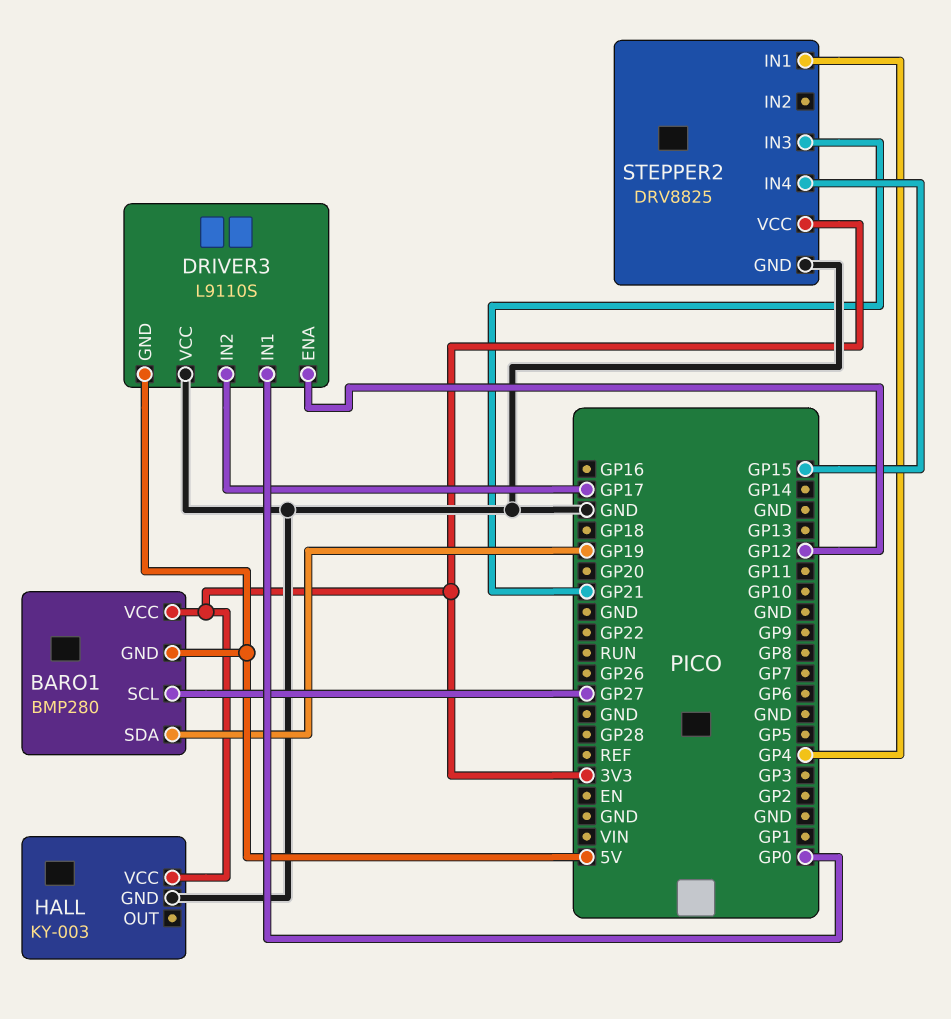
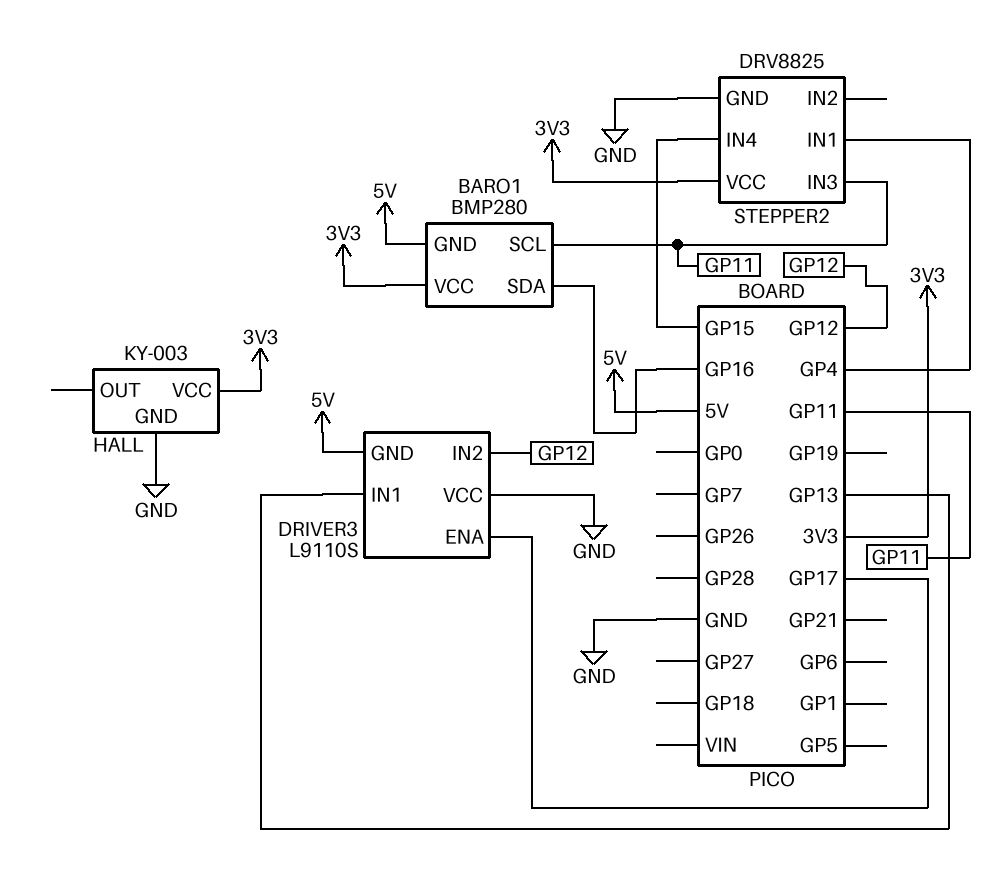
BARO1 pin SCL: GP27 -> GP11
BARO1 pin SDA: GP19 -> GP16
DRIVER3 pin ENA: GP12 -> GP17
DRIVER3 pin IN1: GP0 -> GP13
DRIVER3 pin IN2: GP17 -> GP12
STEPPER2 pin IN3: GP21 -> GP11

